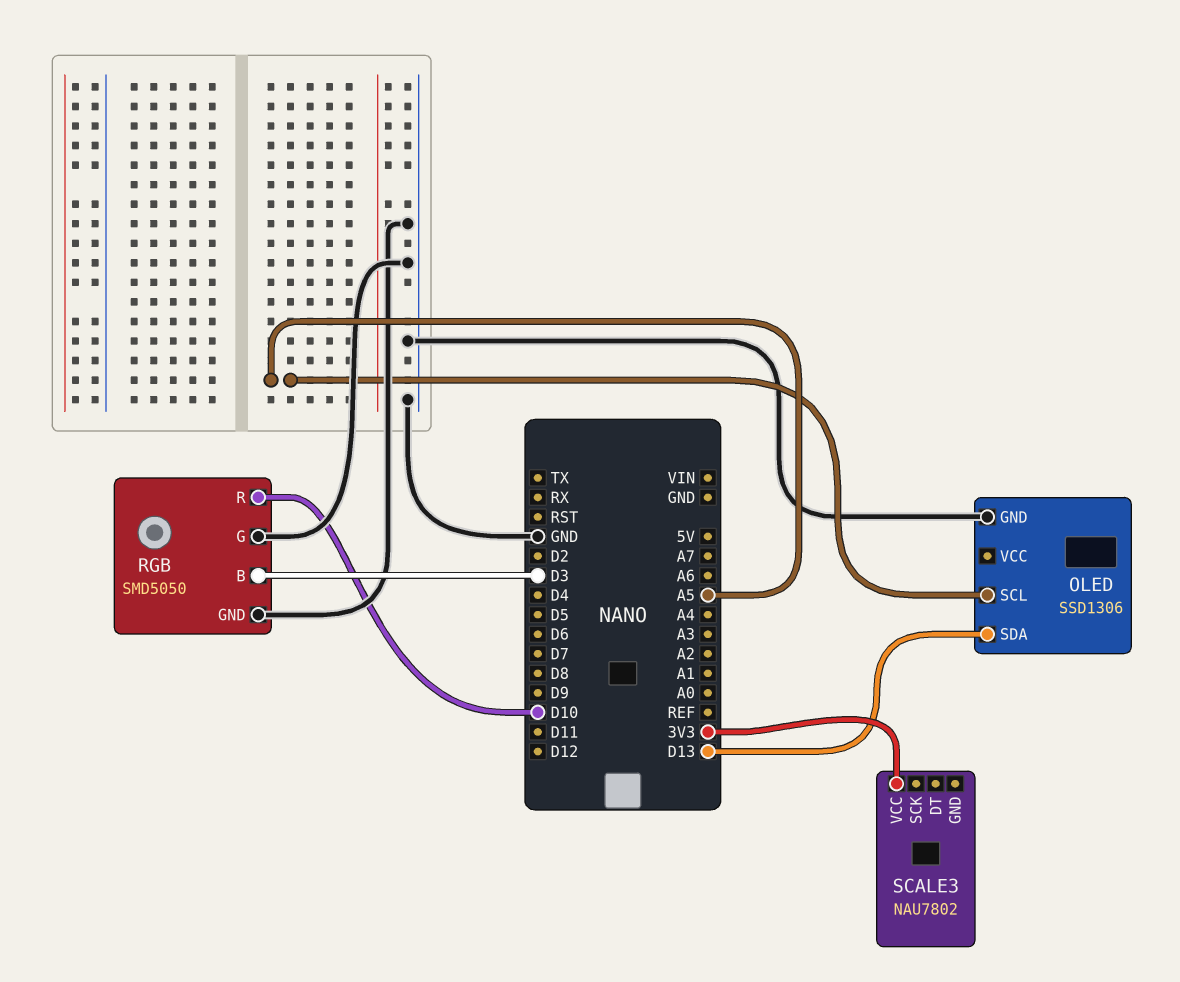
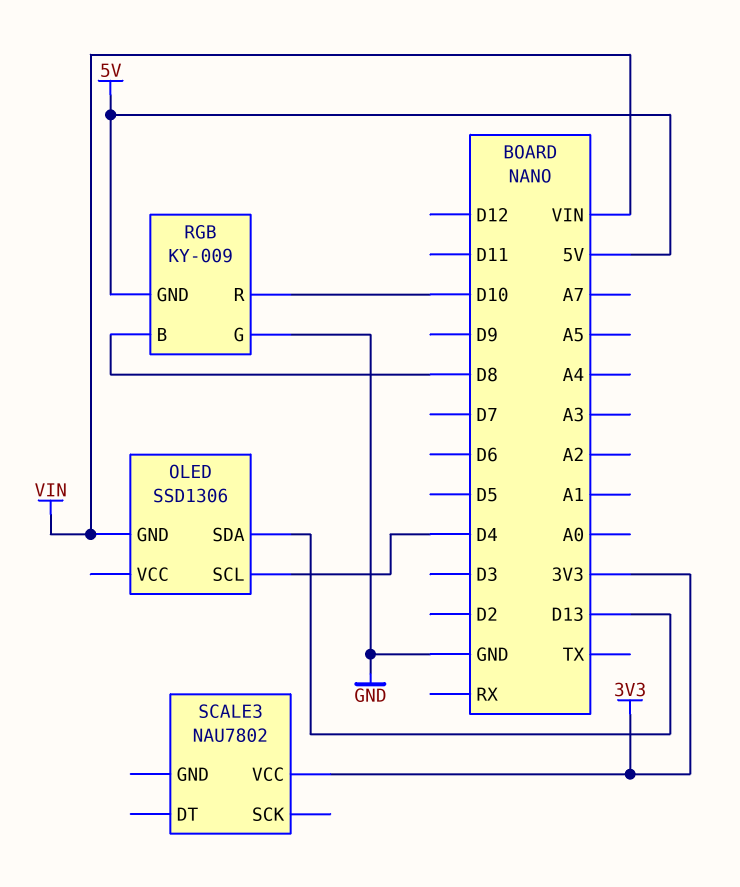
OLED pin GND: GND -> VIN
OLED pin SCL: A5 -> D4
RGB: SMD5050 -> KY-009
RGB pin B: D3 -> D8
RGB pin GND: GND -> 5V

